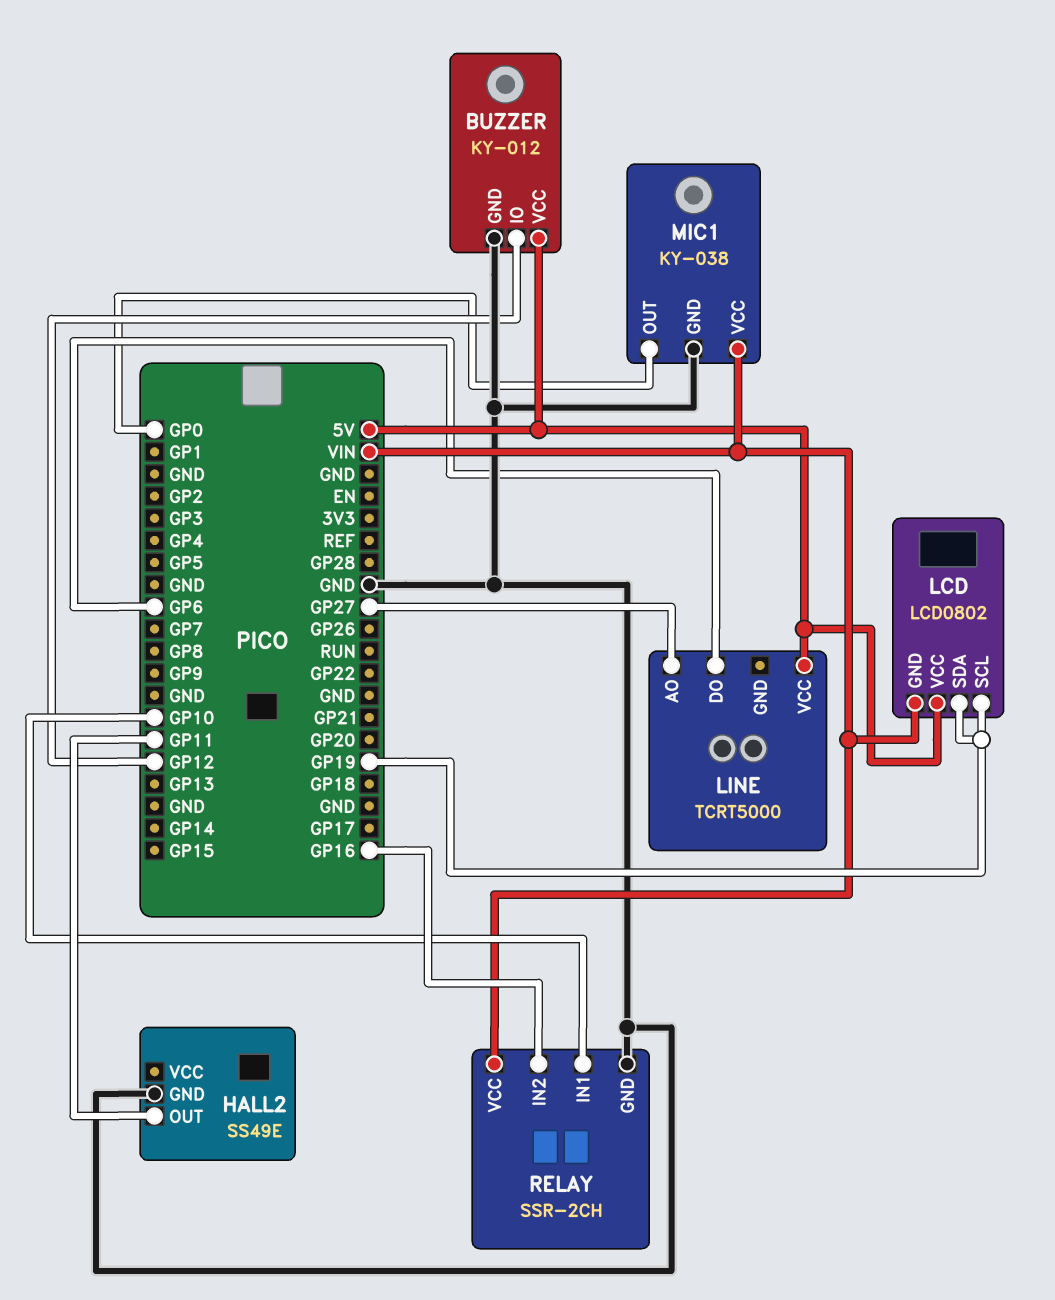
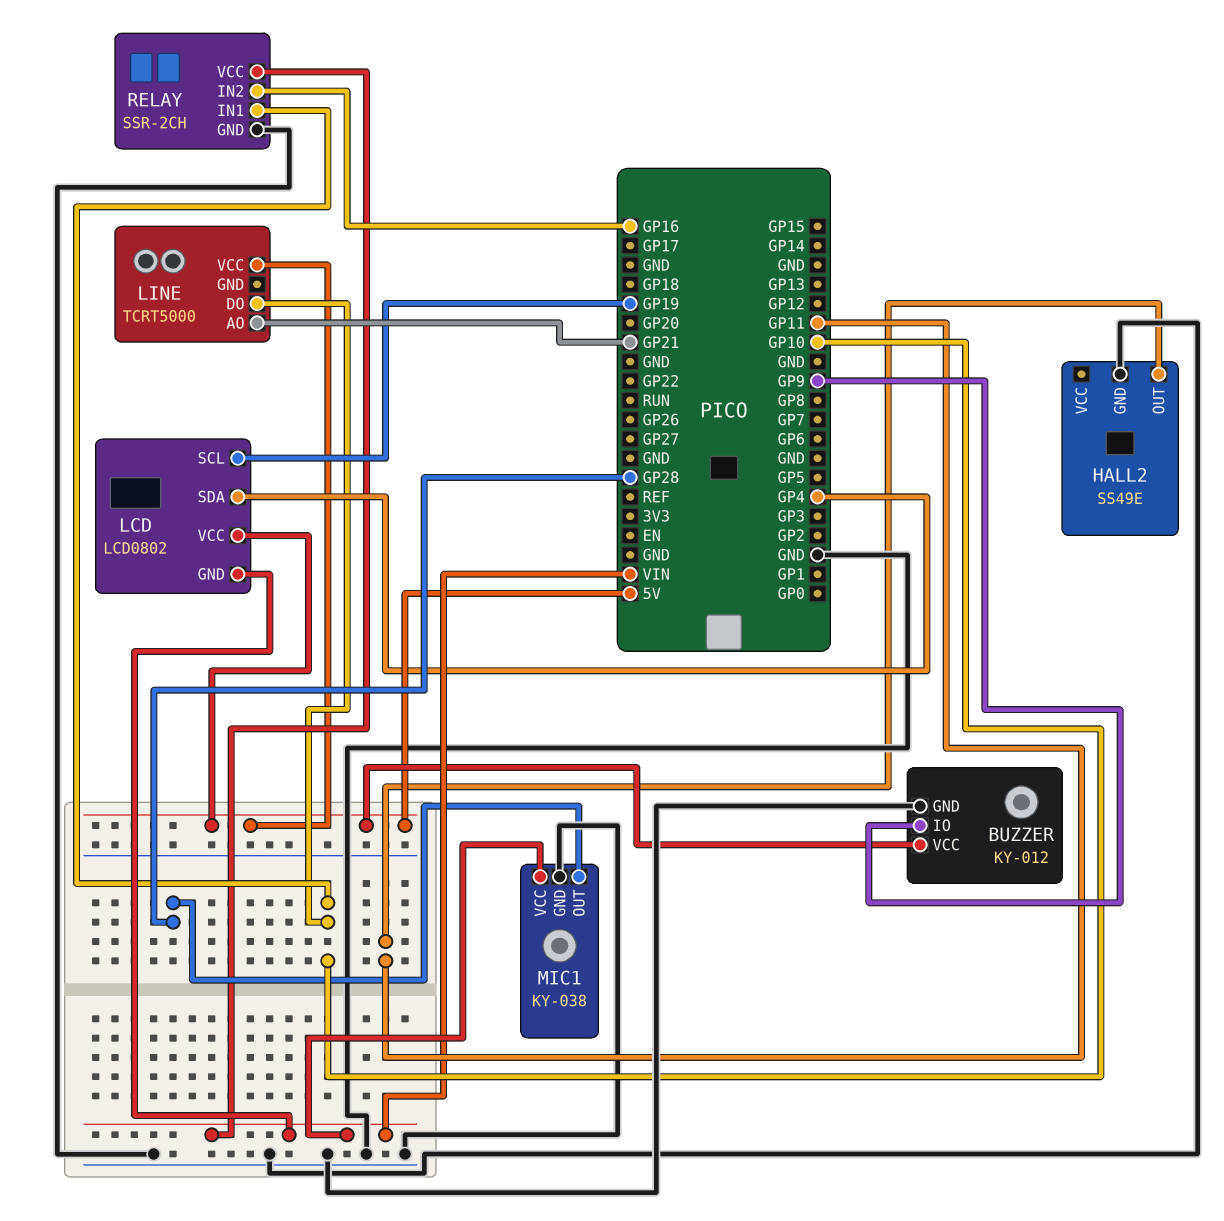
BUZZER pin IO: GP12 -> GP9
LCD pin SDA: GP19 -> GP4
LINE pin AO: GP27 -> GP21
LINE pin DO: GP6 -> GP10
MIC1 pin OUT: GP0 -> GP28

